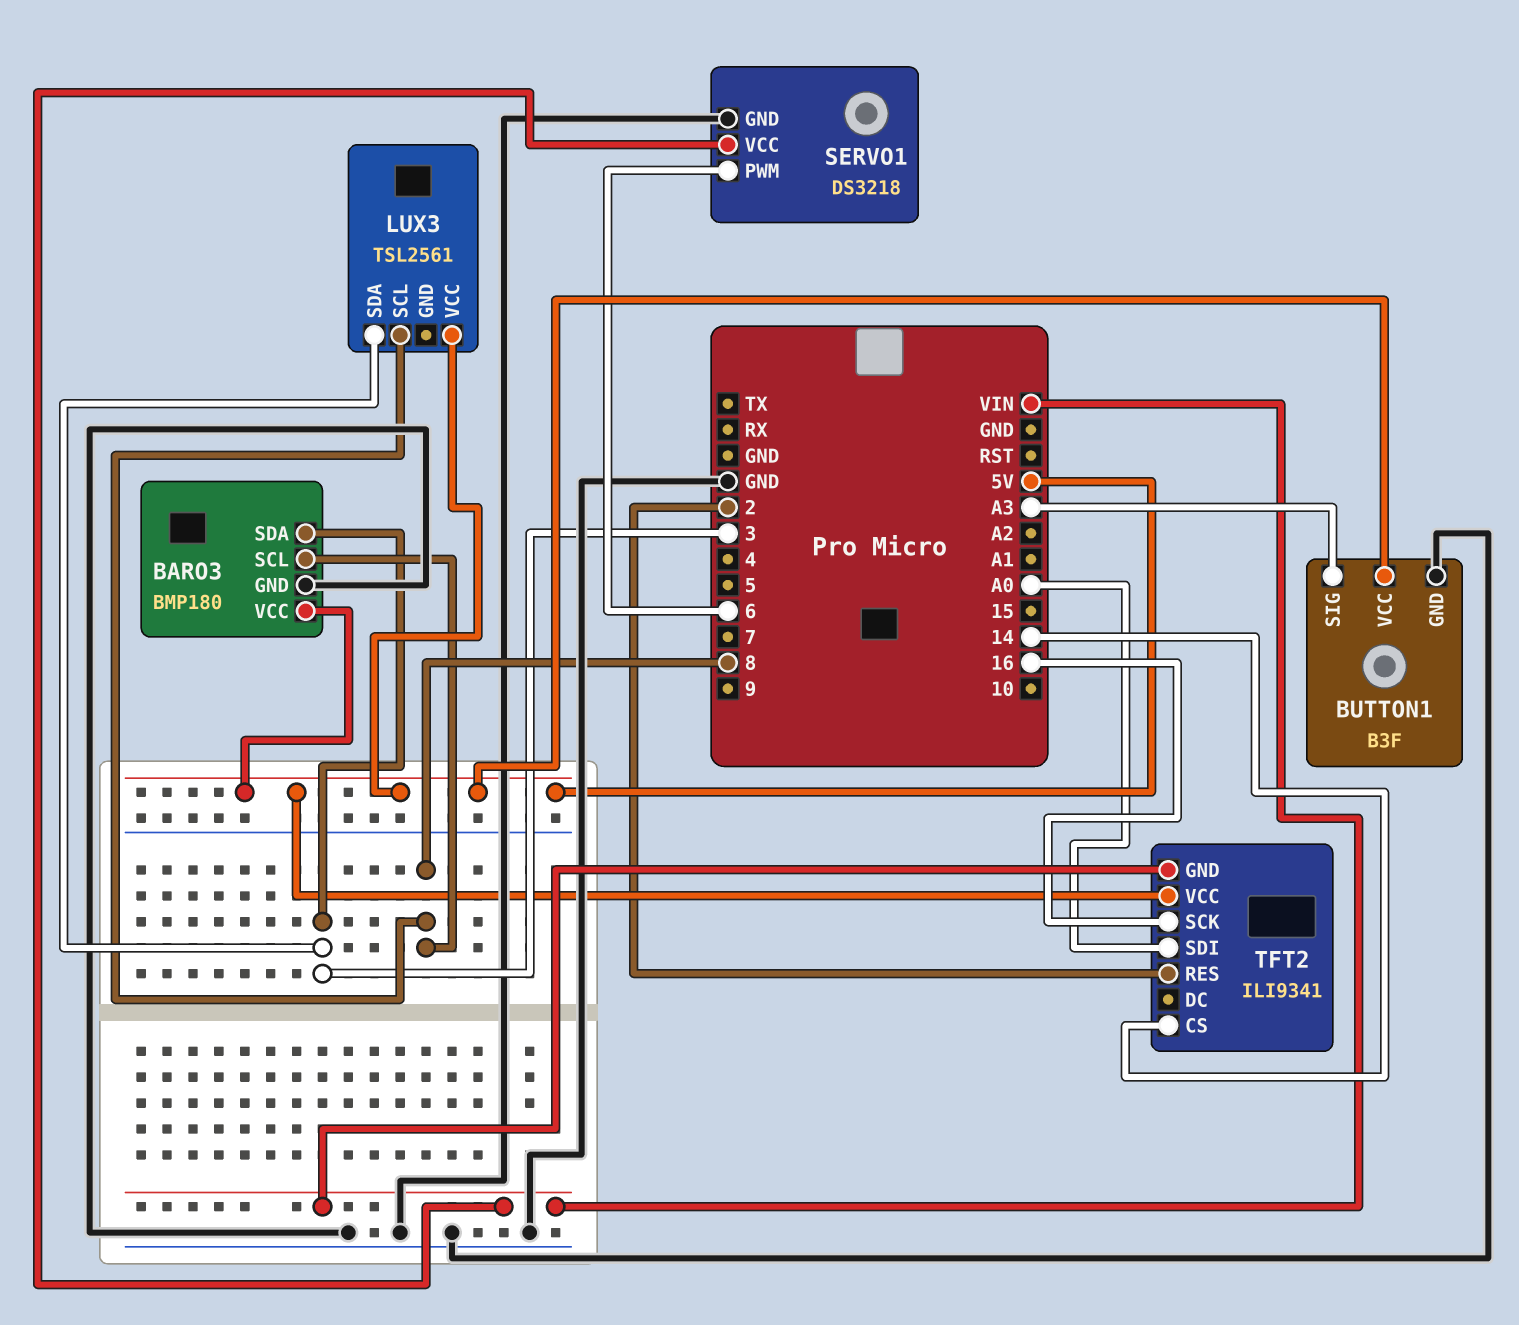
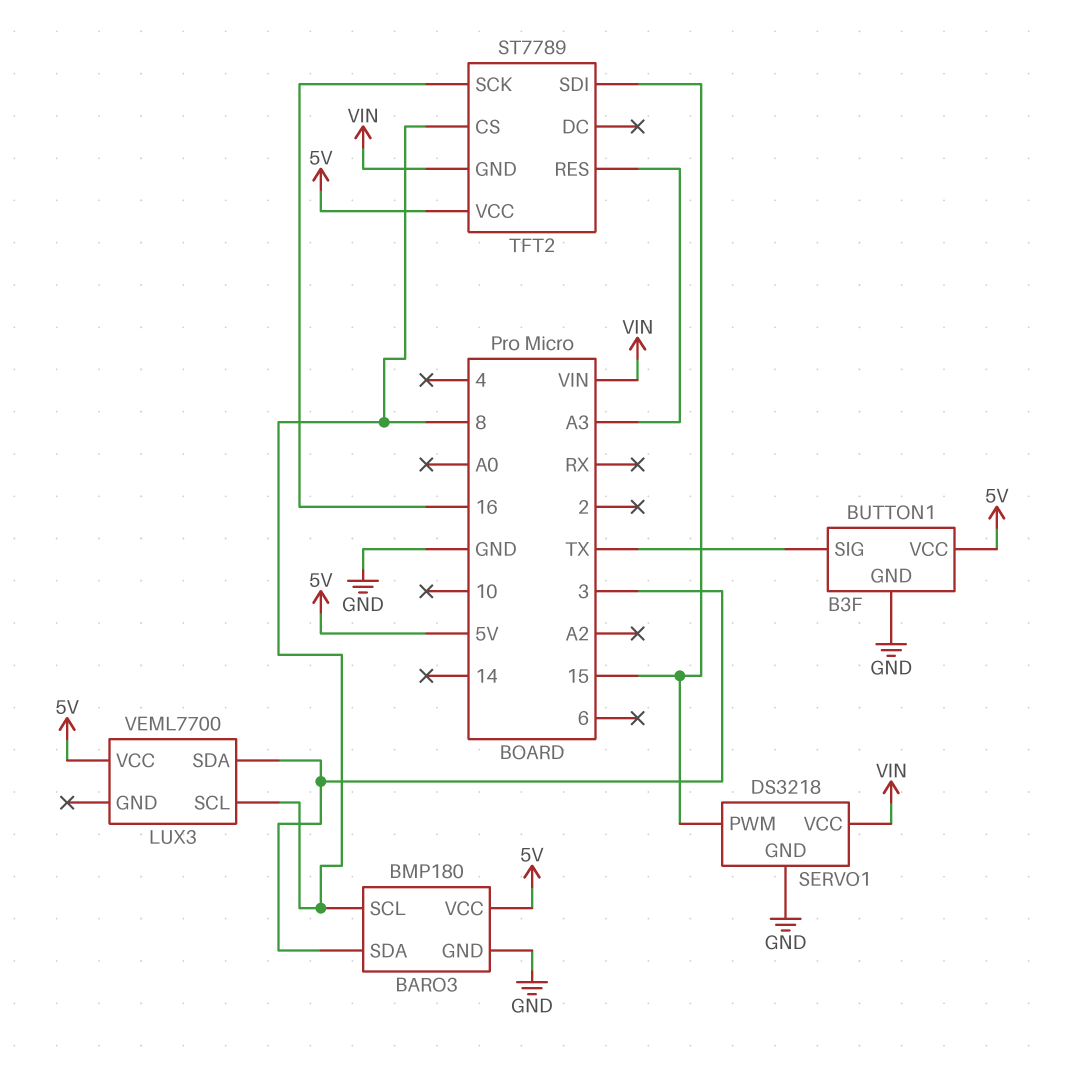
BUTTON1 pin SIG: A3 -> TX
LUX3: TSL2561 -> VEML7700
SERVO1 pin PWM: 6 -> 15
TFT2: ILI9341 -> ST7789
TFT2 pin CS: 14 -> 8
TFT2 pin RES: 2 -> A3
TFT2 pin SDI: A0 -> 15

